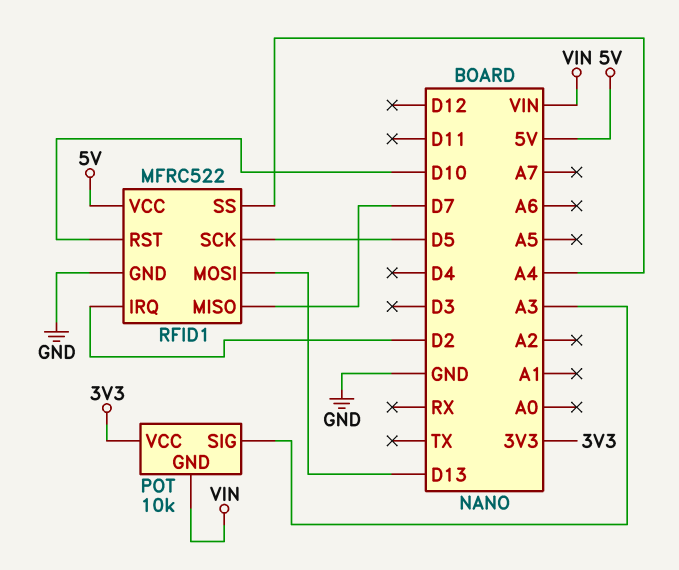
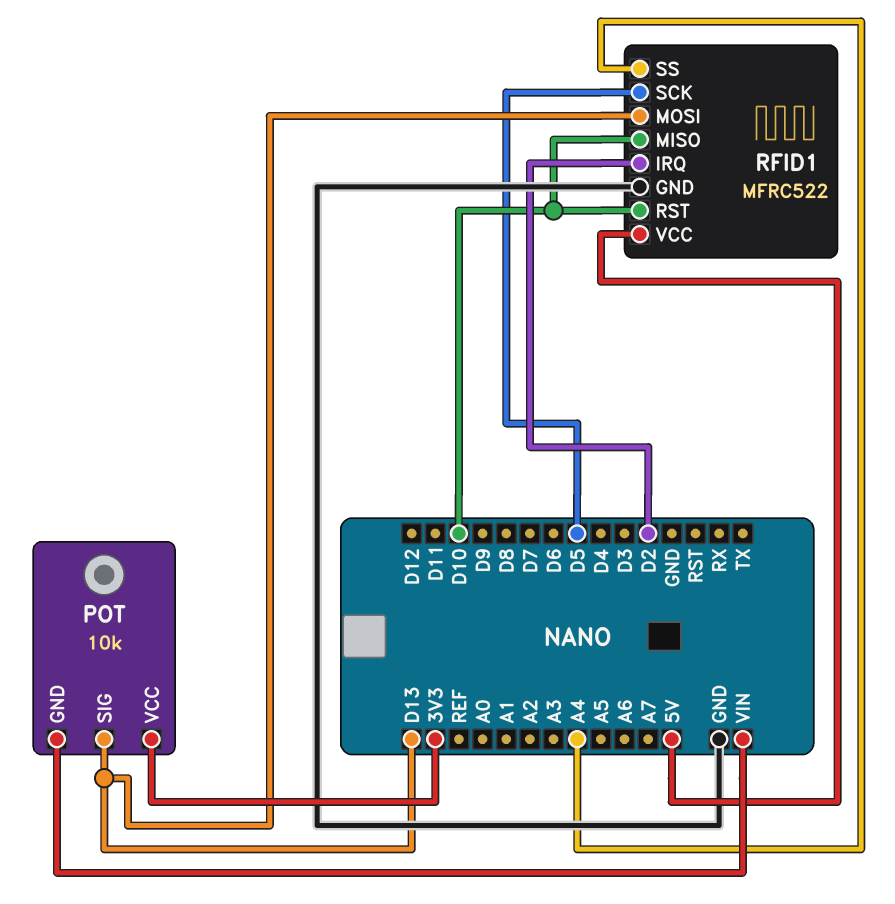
POT pin SIG: A3 -> D13
RFID1 pin MISO: D7 -> D10

